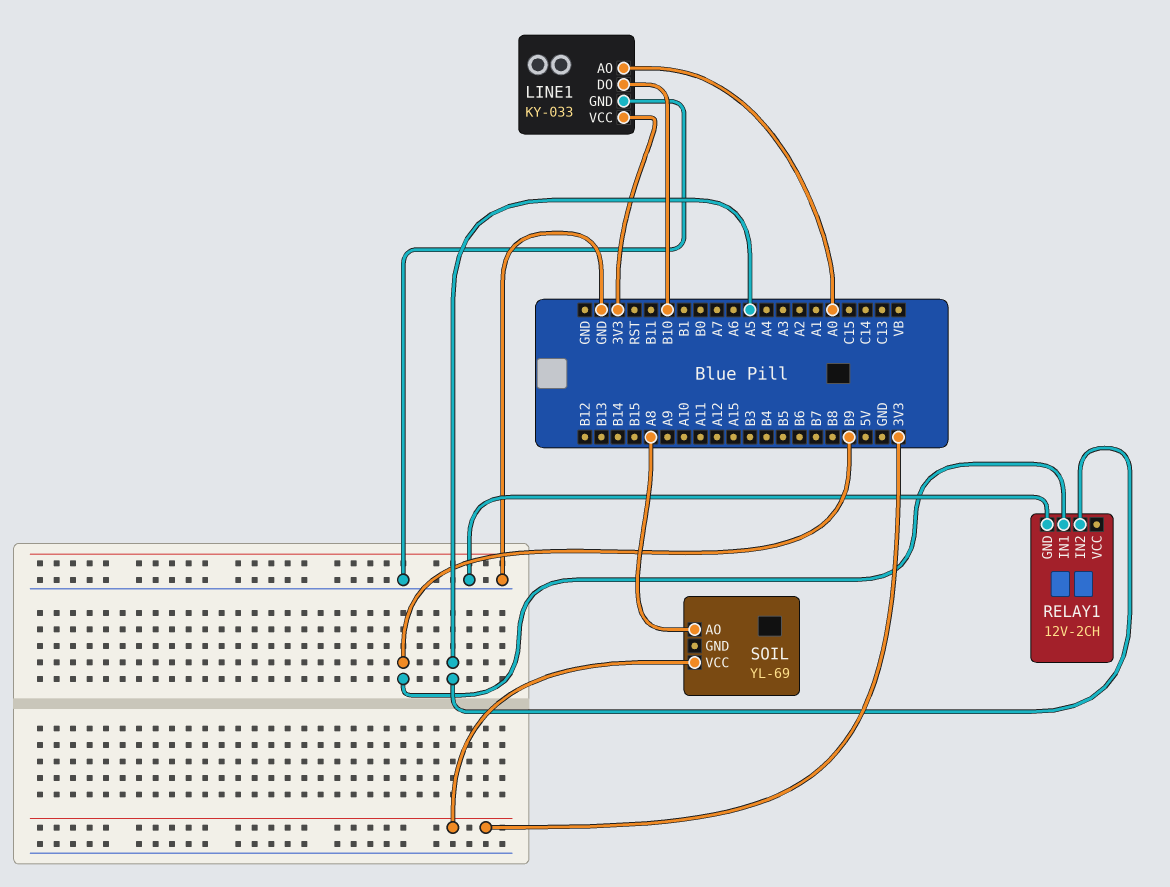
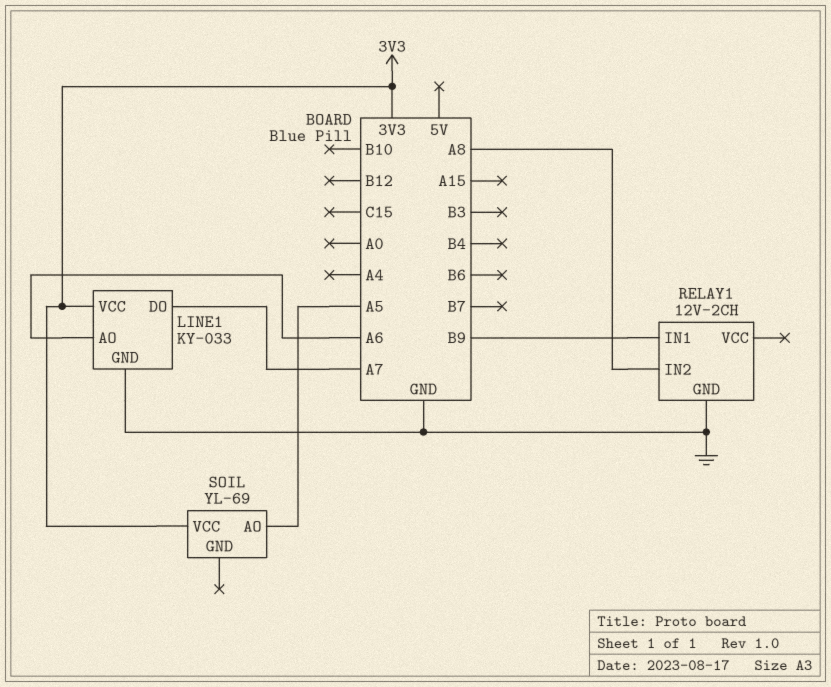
LINE1 pin AO: A0 -> A6
LINE1 pin DO: B10 -> A7
RELAY1 pin IN2: A5 -> A8
SOIL pin AO: A8 -> A5

